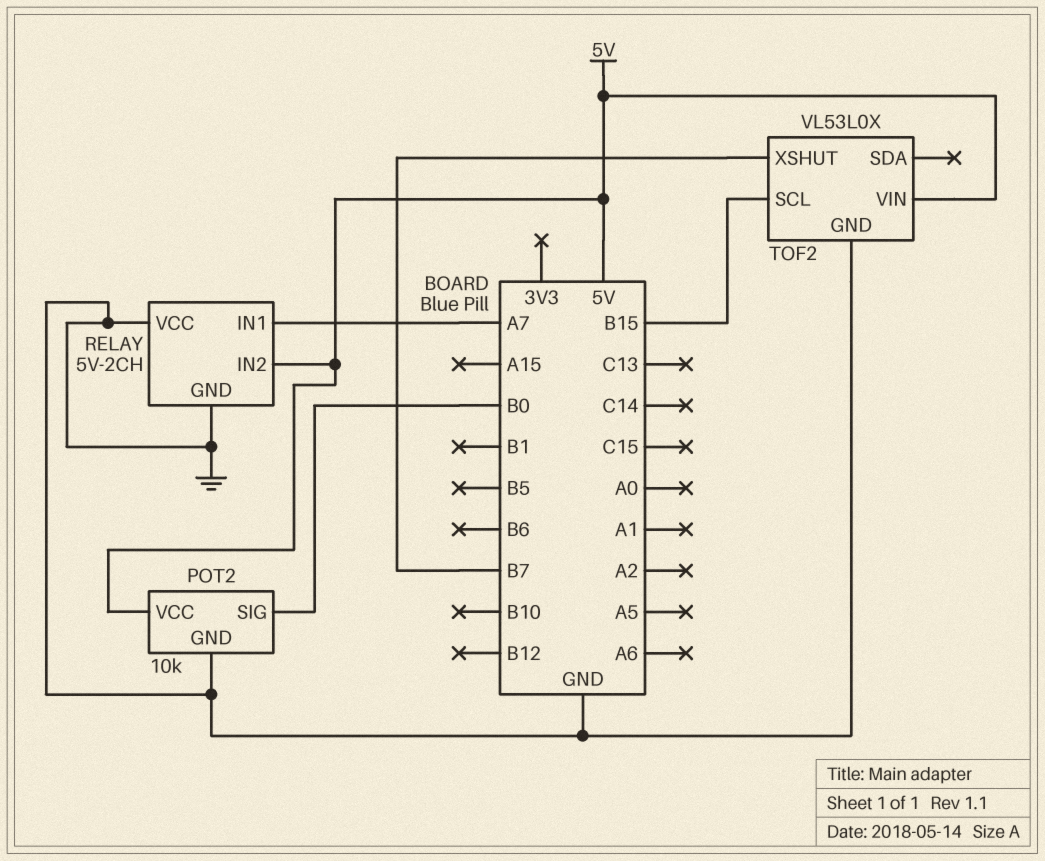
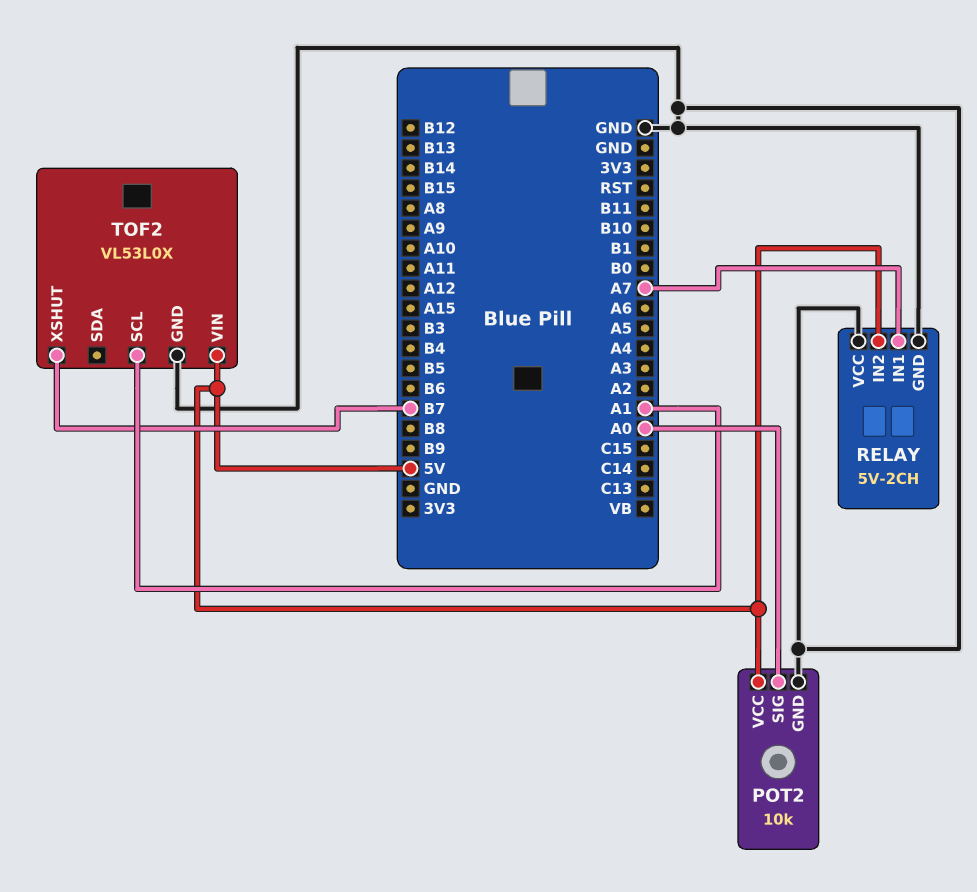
POT2 pin SIG: B0 -> A0
TOF2 pin SCL: B15 -> A1

